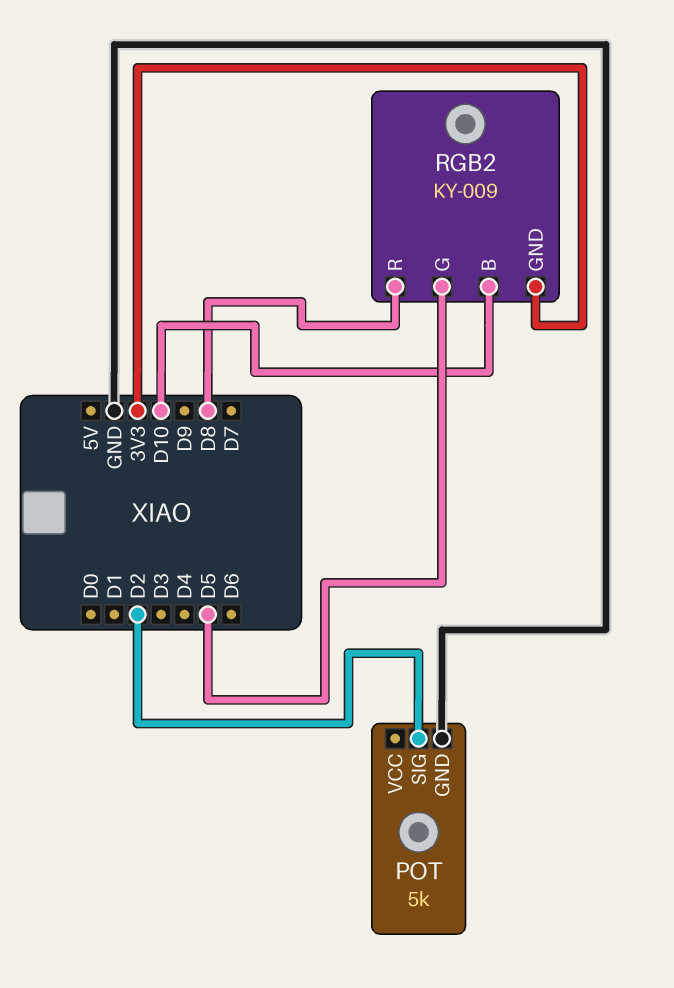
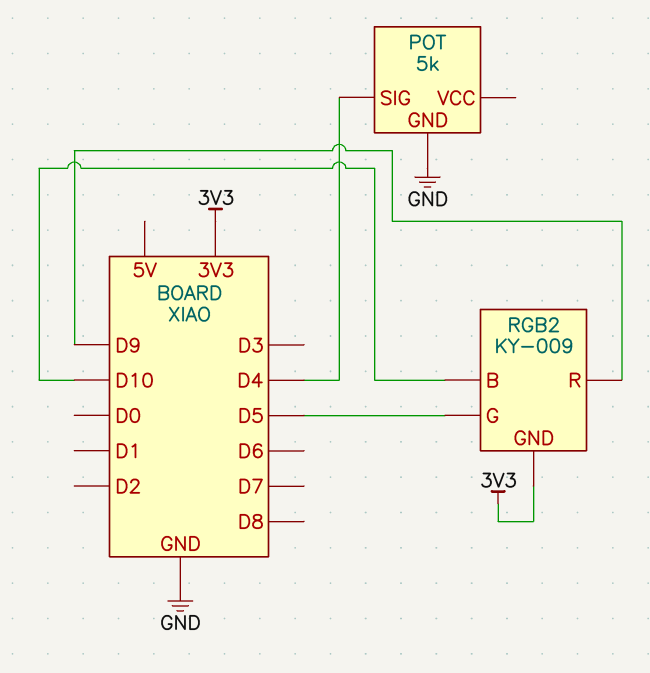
POT pin SIG: D2 -> D4
RGB2 pin R: D8 -> D9

